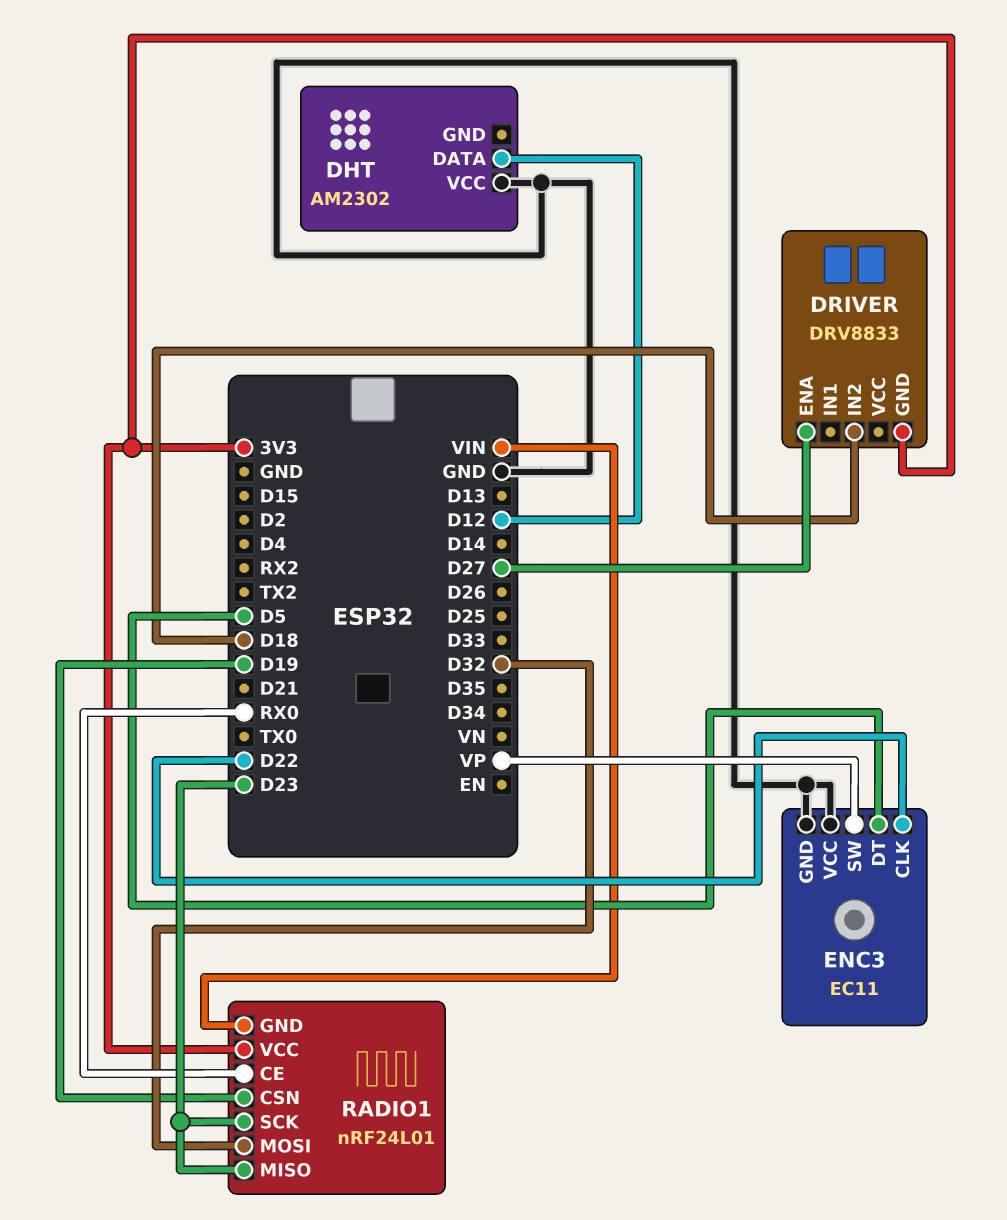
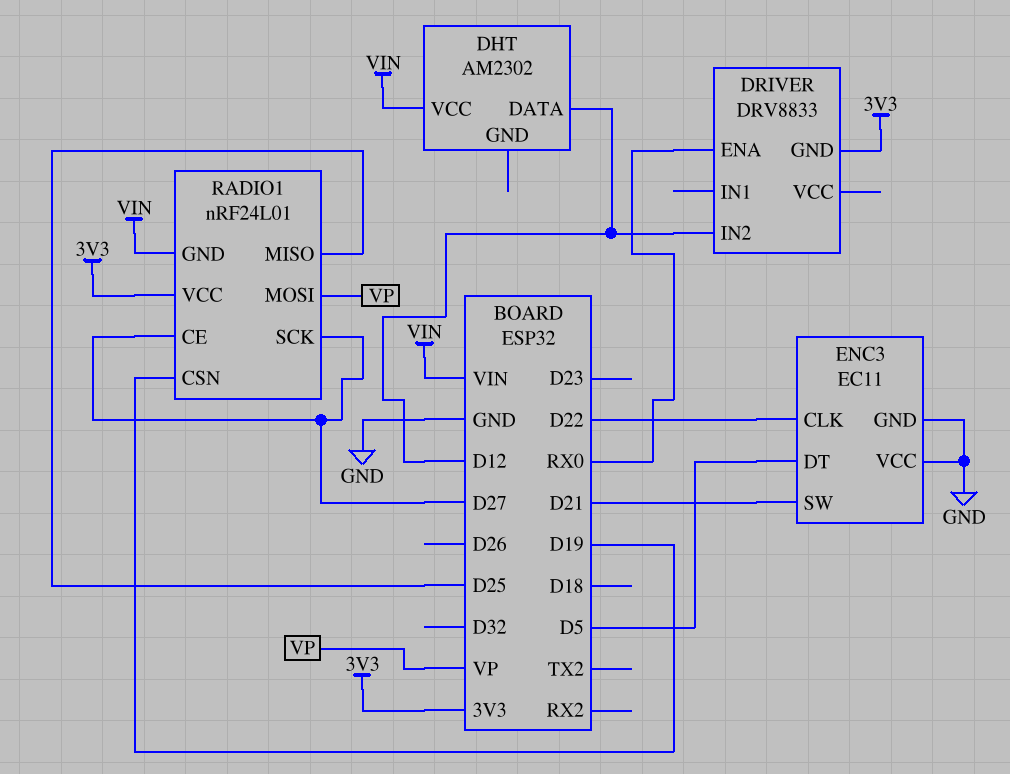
DHT pin VCC: GND -> VIN
DRIVER pin ENA: D27 -> RX0
DRIVER pin IN2: D18 -> D12
ENC3 pin SW: VP -> D21
RADIO1 pin CE: RX0 -> D27
RADIO1 pin MISO: D23 -> D25
RADIO1 pin MOSI: D32 -> VP
RADIO1 pin SCK: D23 -> D27

